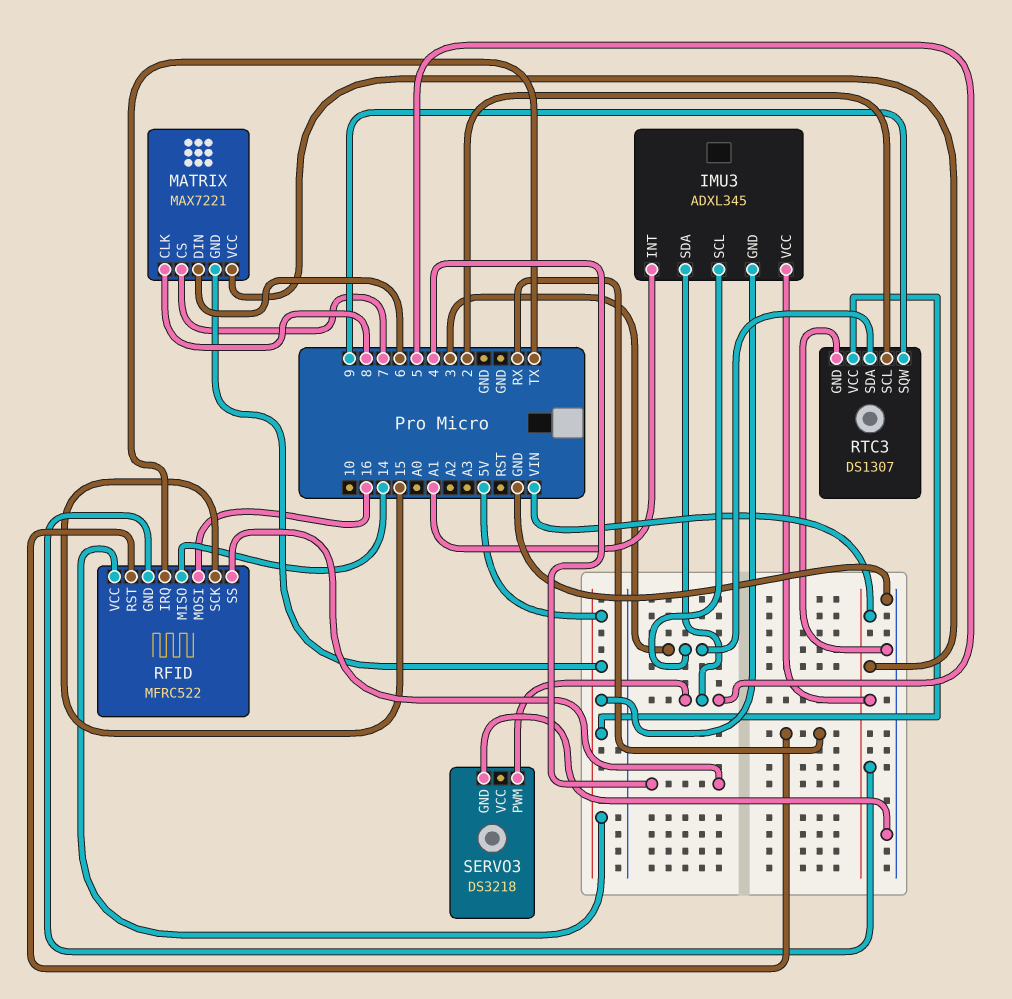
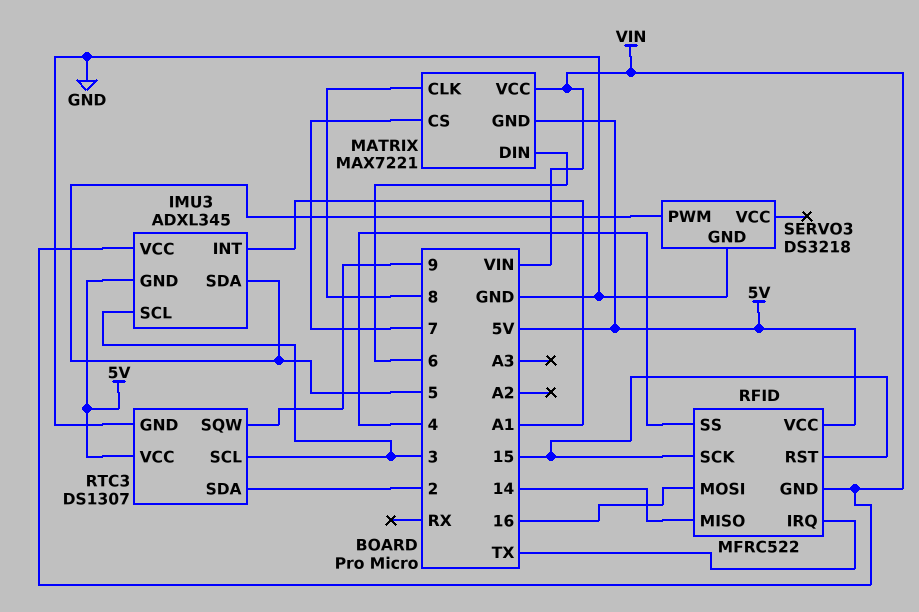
RFID pin RST: RX -> 15
RTC3 pin SCL: 2 -> 3
RTC3 pin SDA: 3 -> 2

